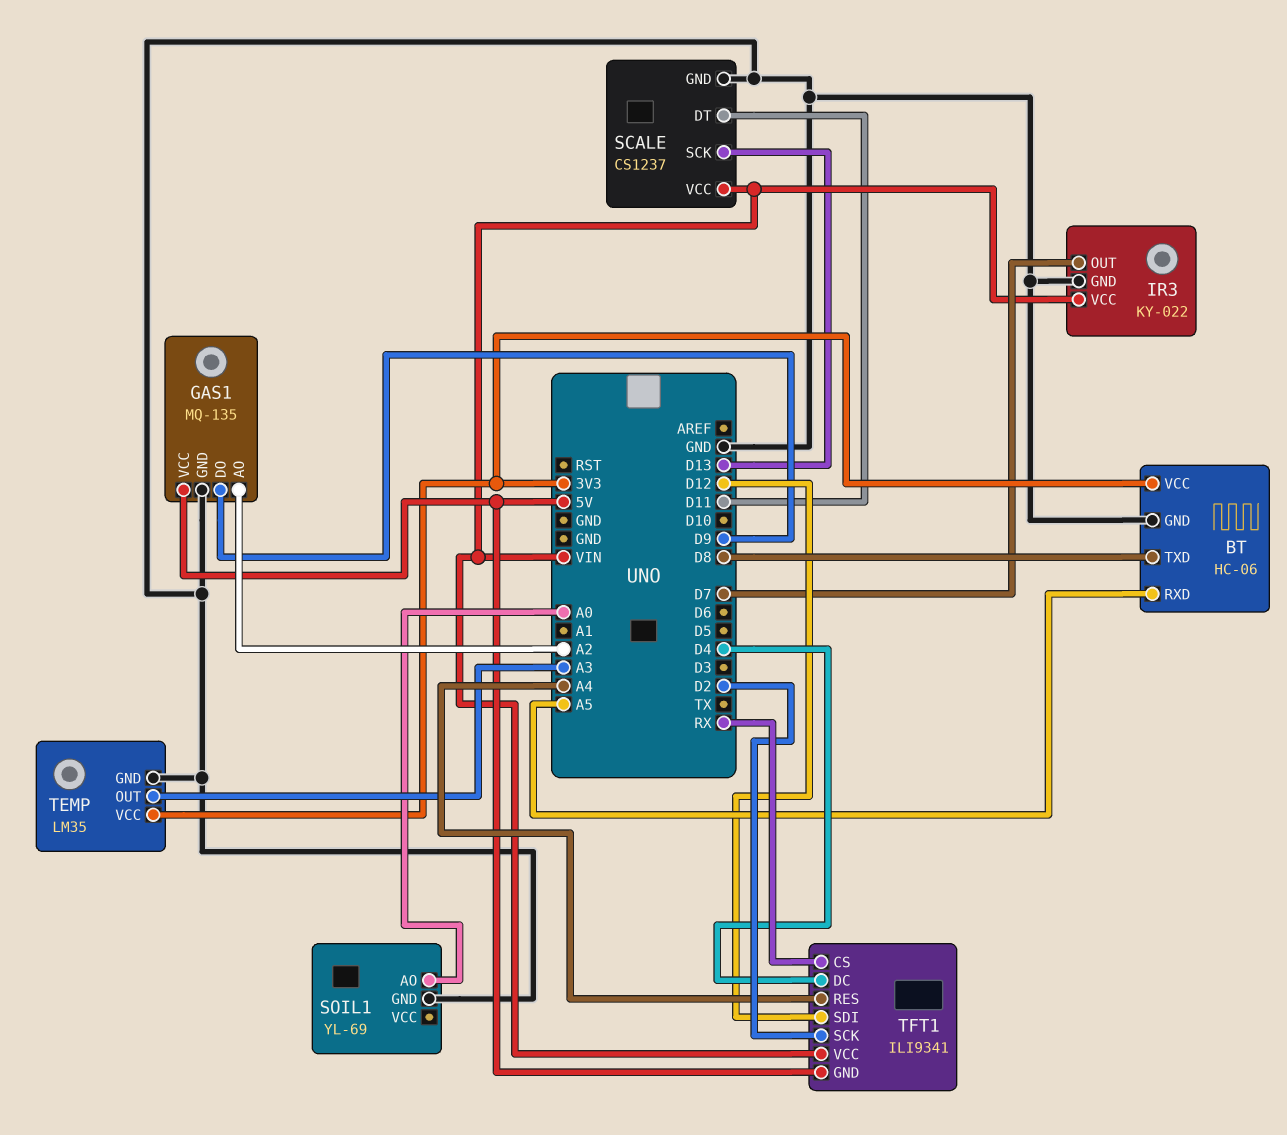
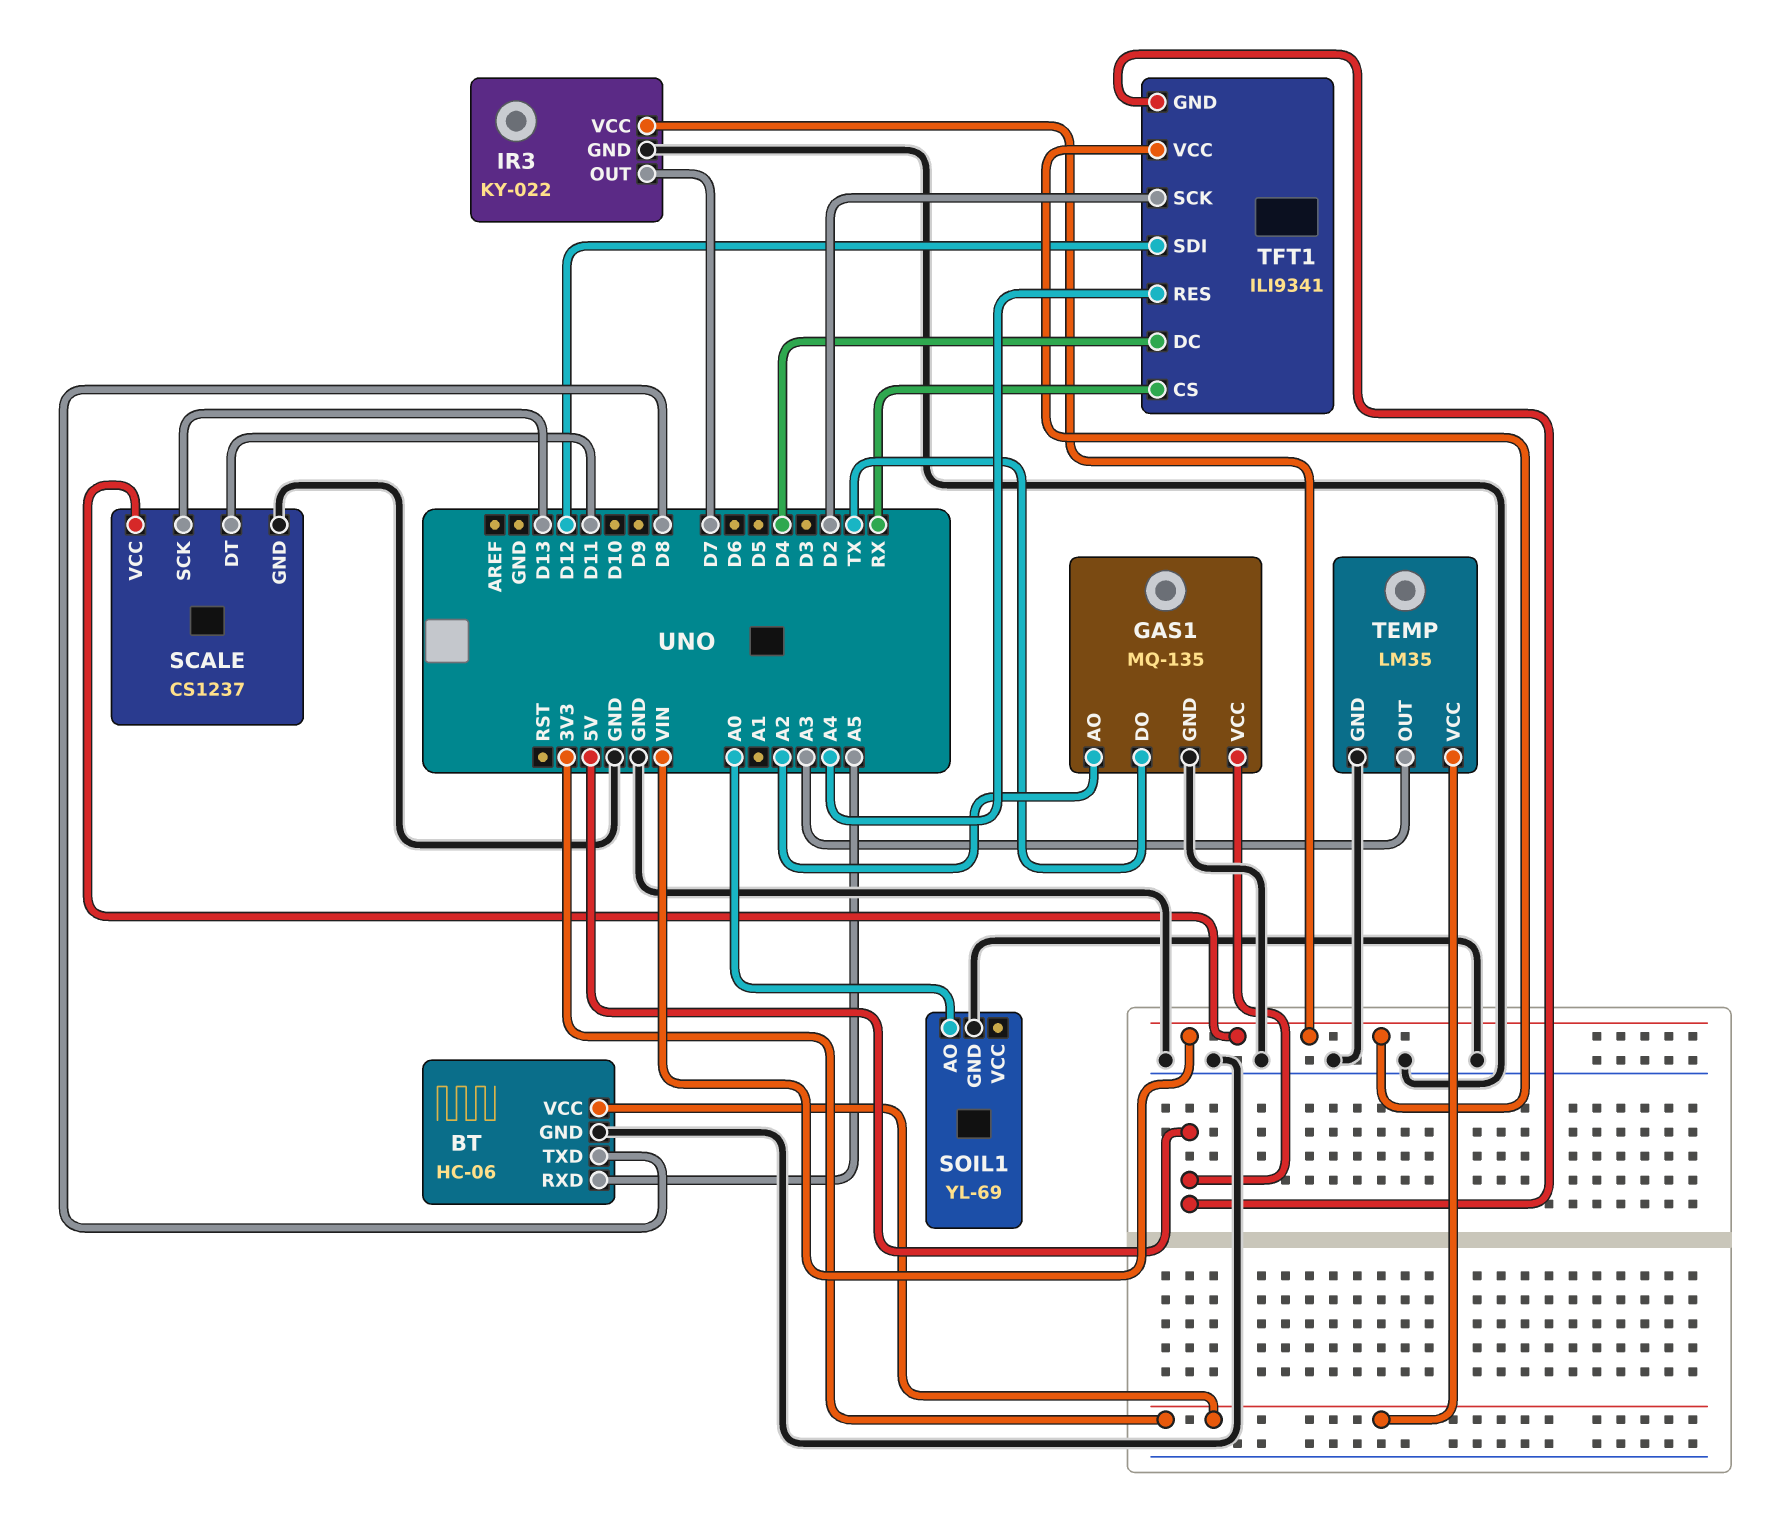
GAS1 pin DO: D9 -> TX

